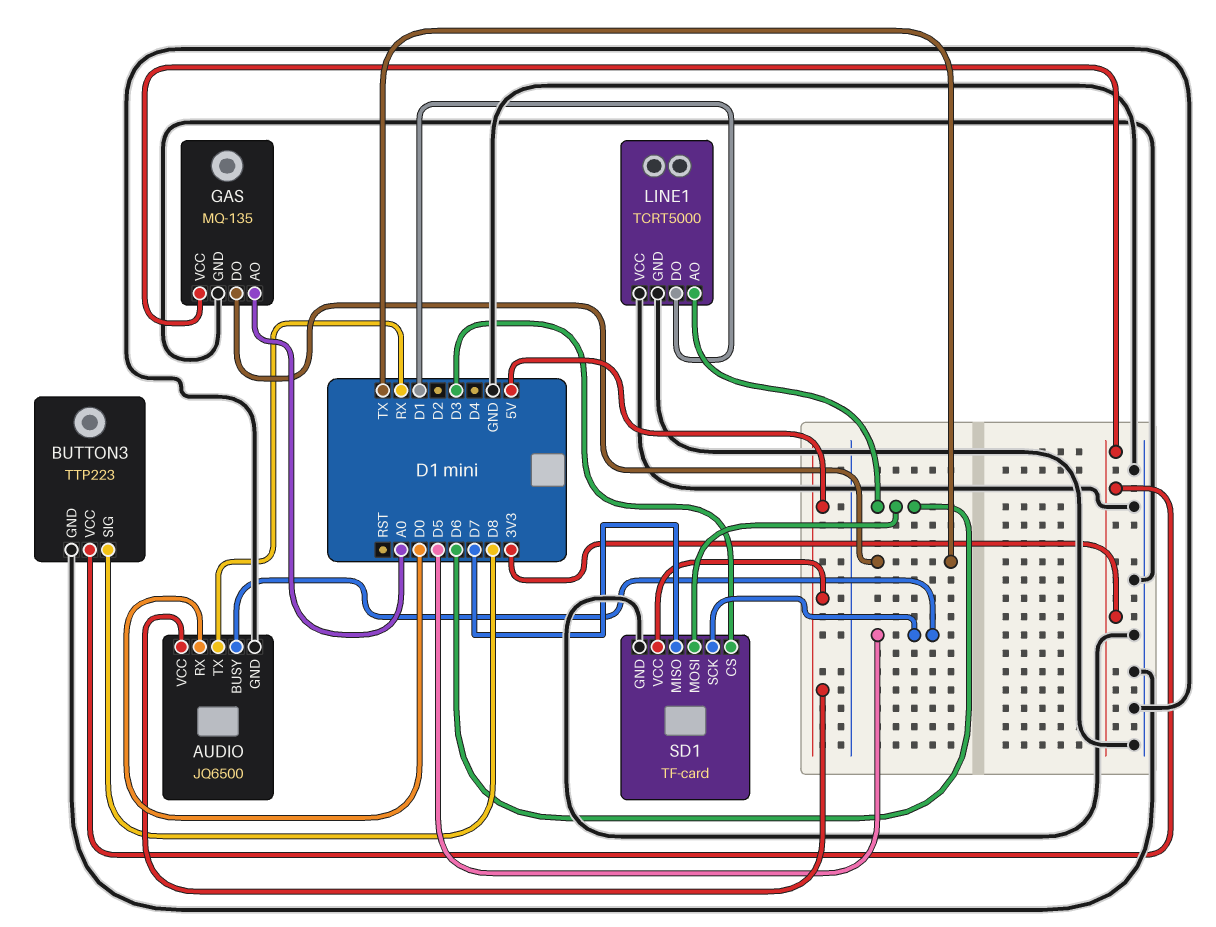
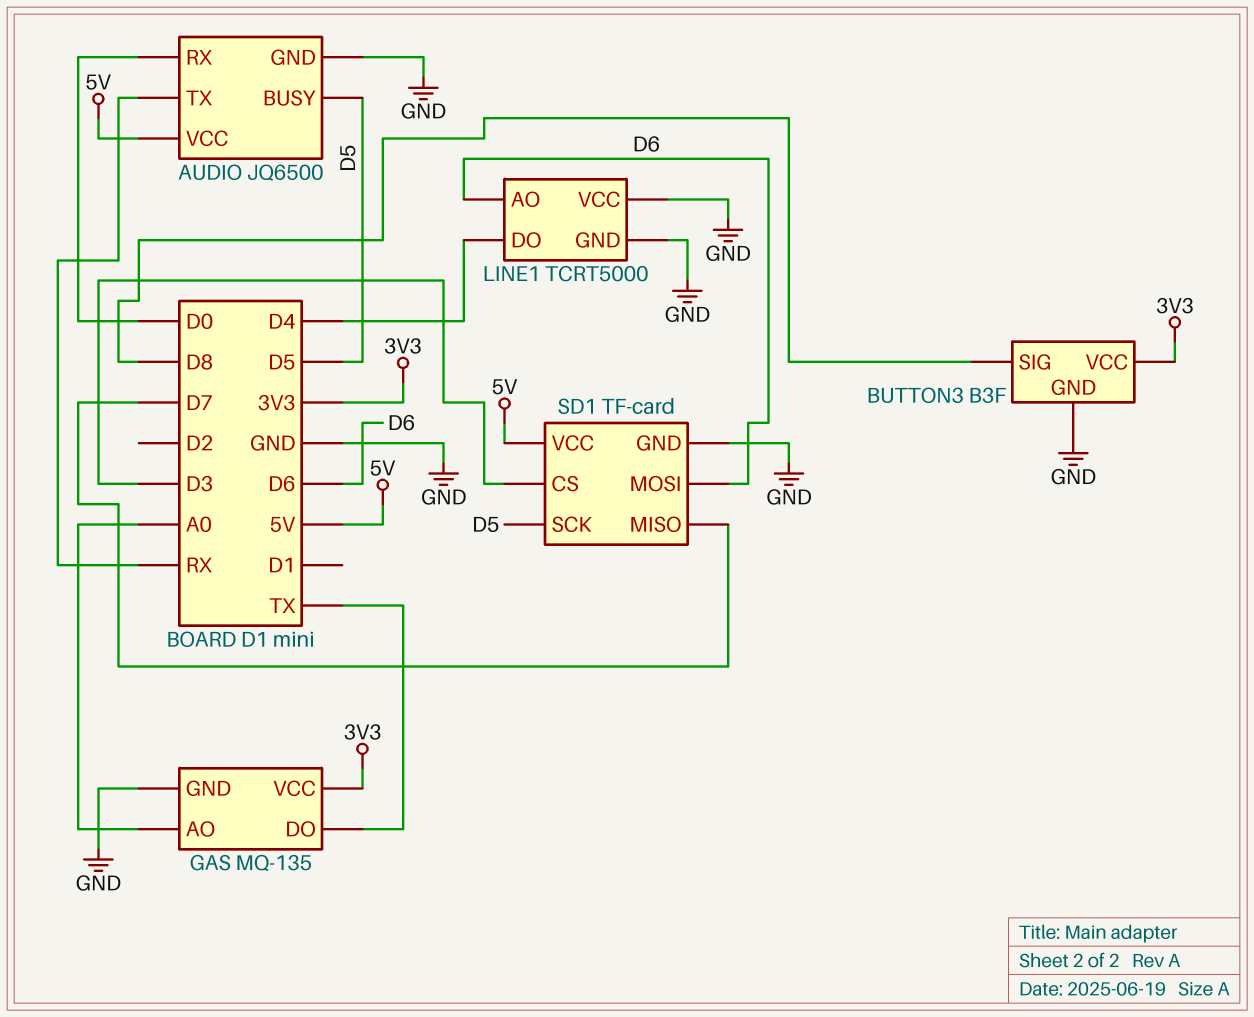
BUTTON3: TTP223 -> B3F
LINE1 pin DO: D1 -> D4

